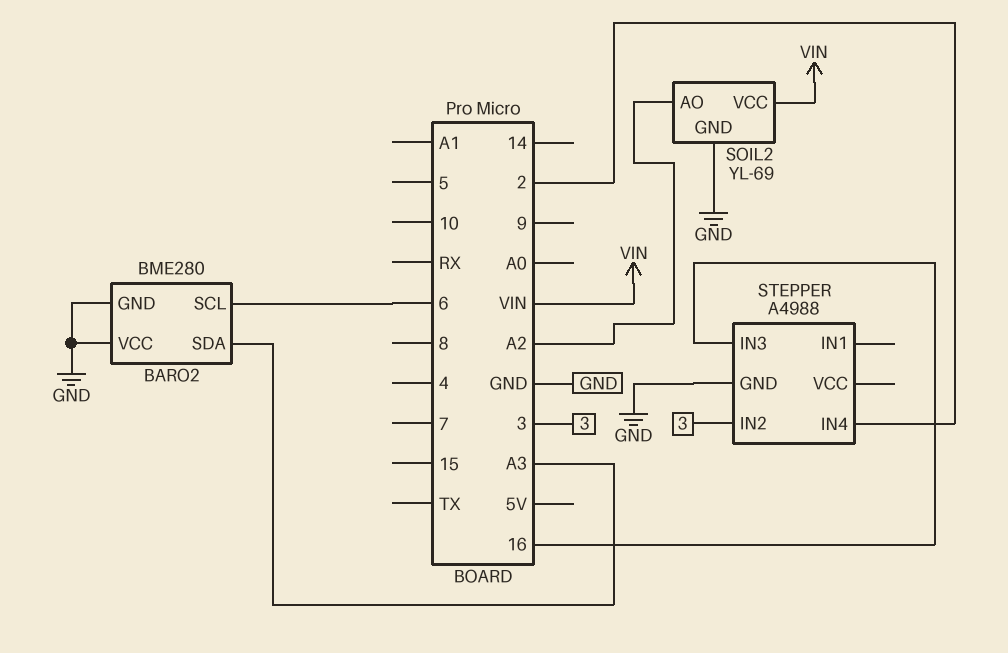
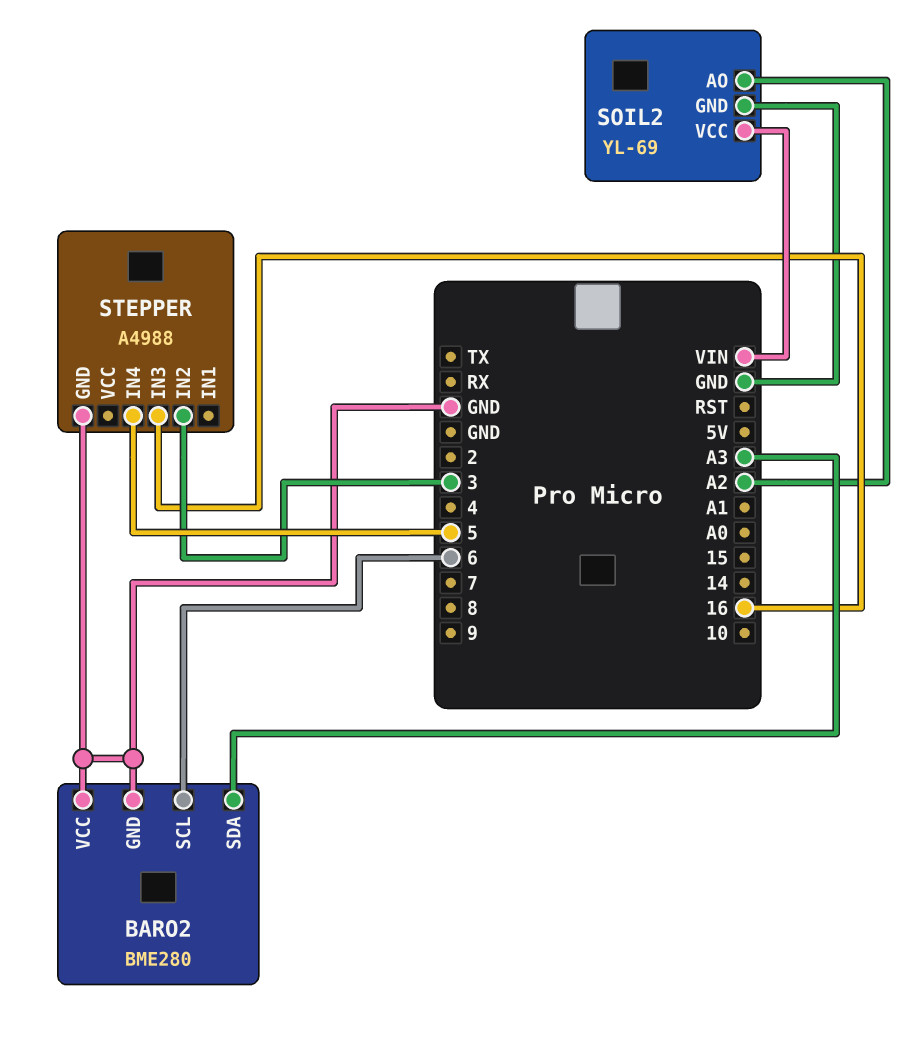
STEPPER pin IN4: 2 -> 5

